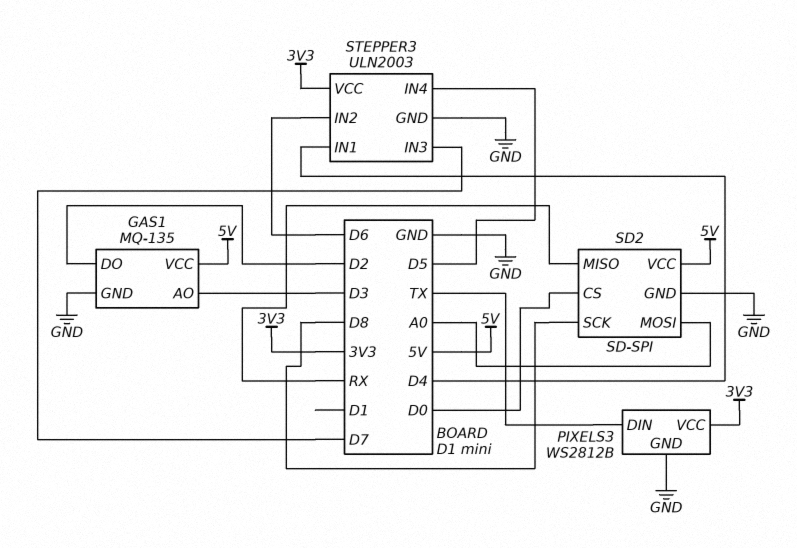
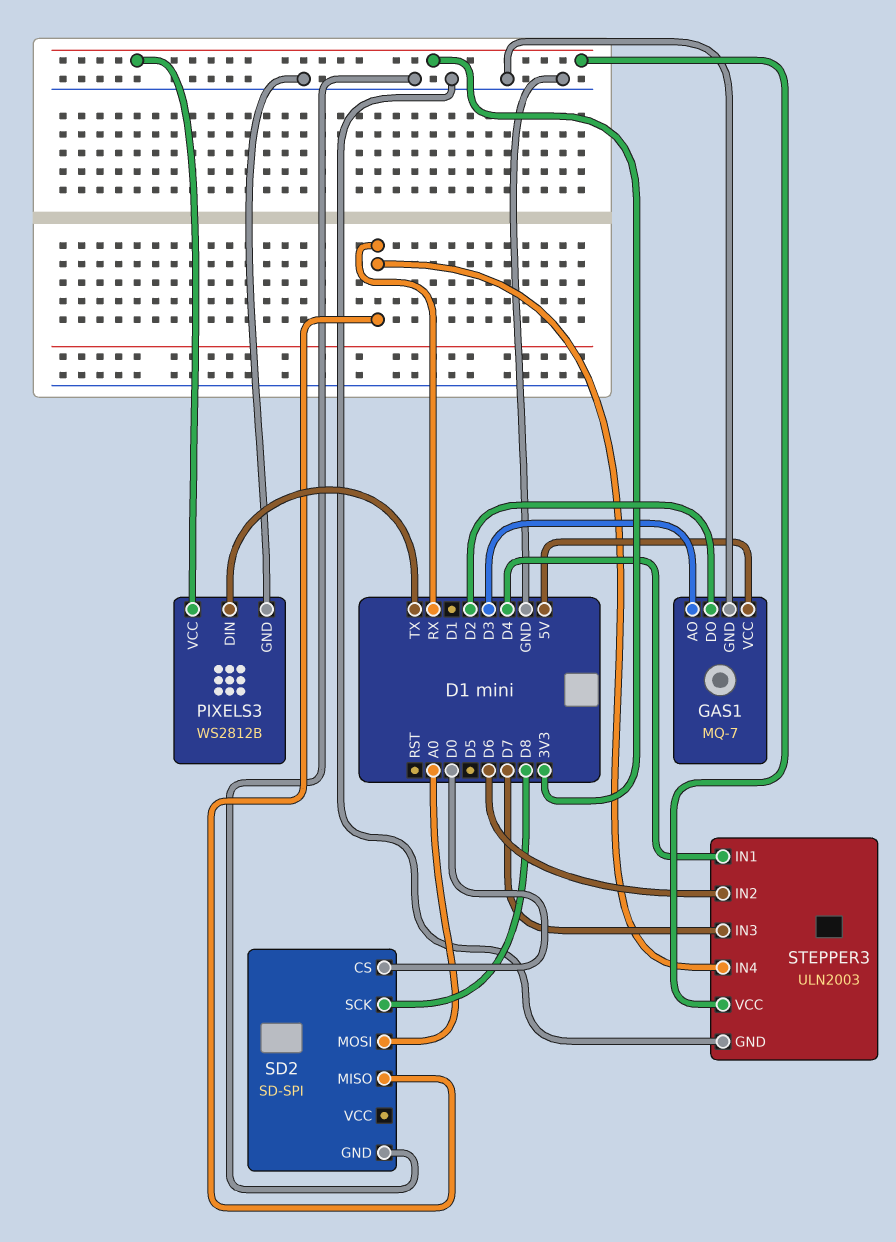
GAS1: MQ-135 -> MQ-7
SD2 pin VCC: 5V -> none
STEPPER3 pin IN4: D5 -> RX

